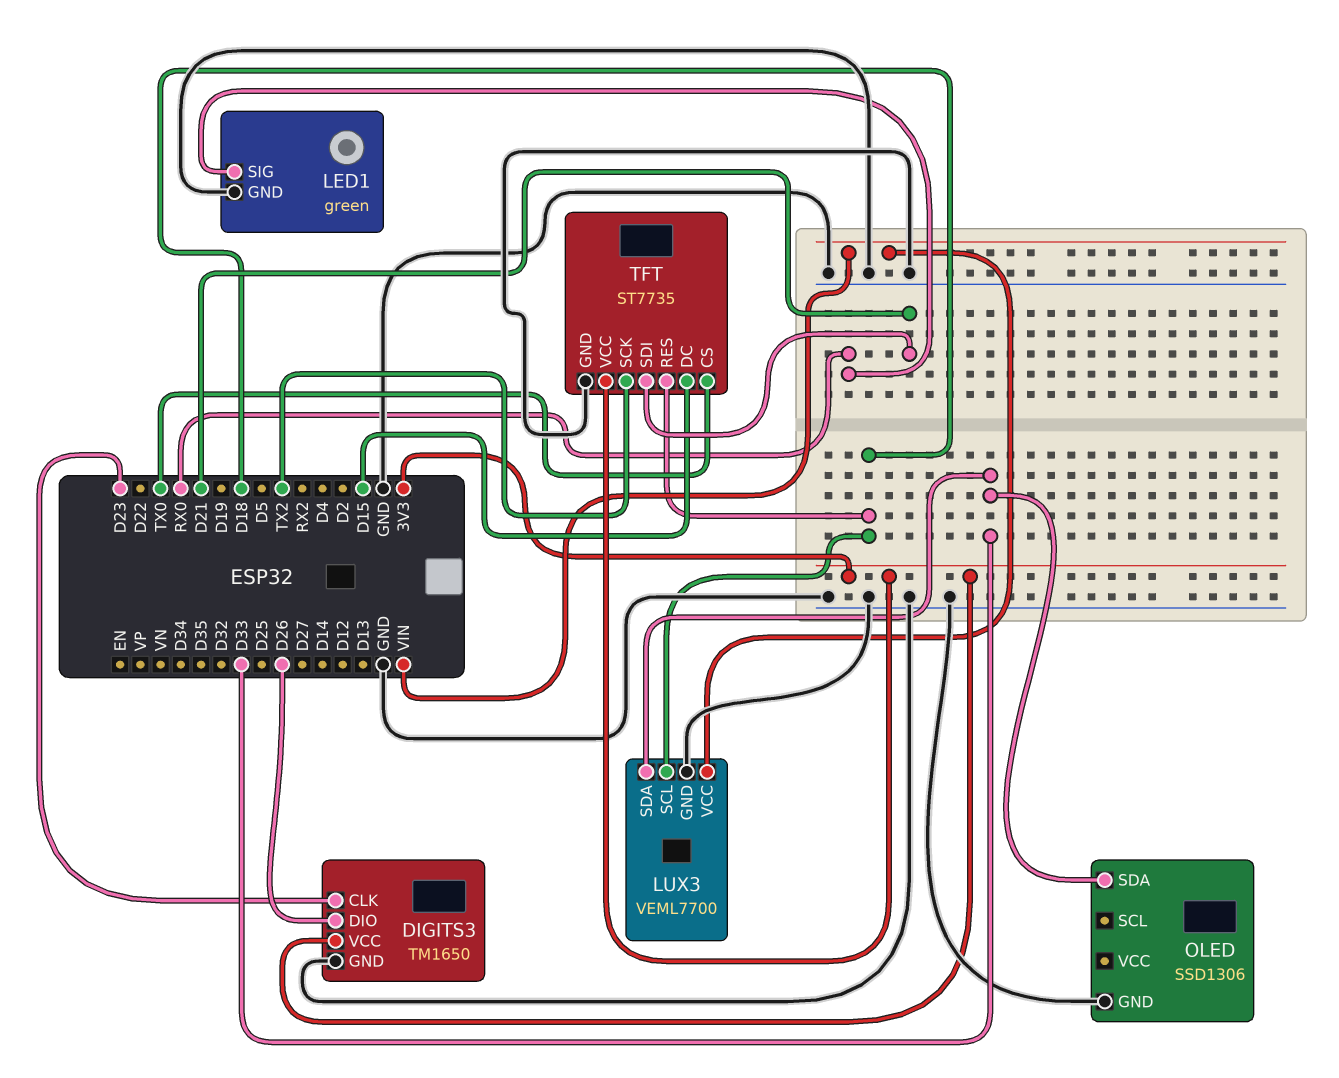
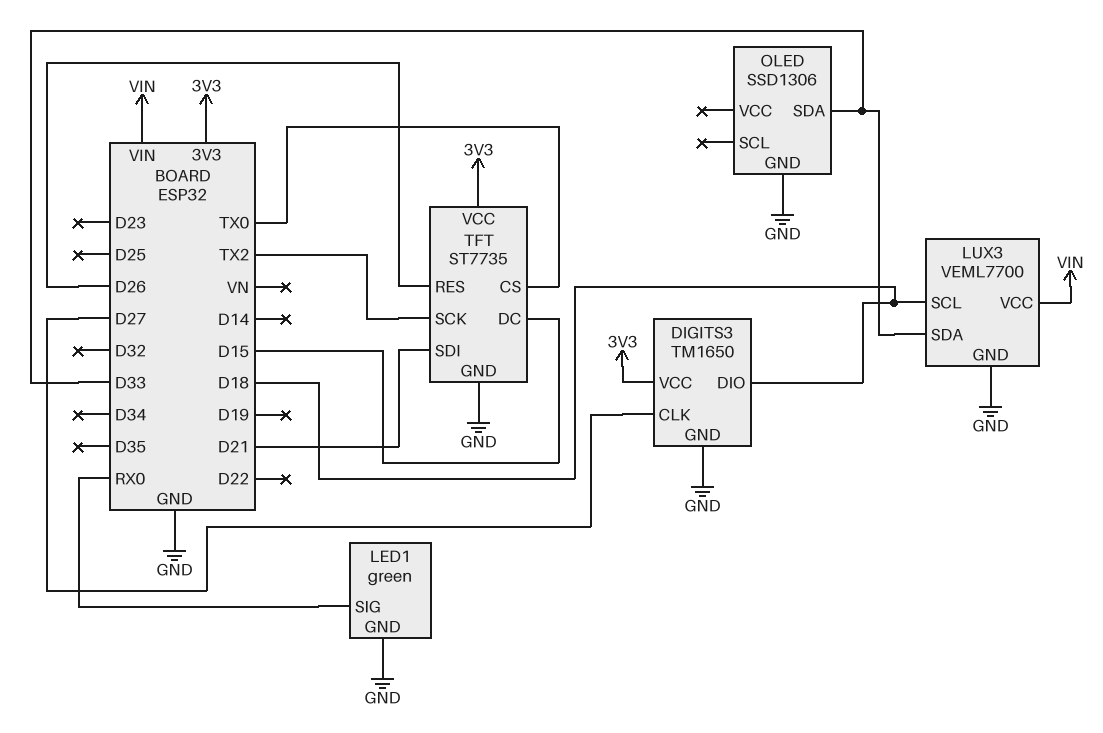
DIGITS3 pin CLK: D23 -> D27
DIGITS3 pin DIO: D26 -> D18
TFT pin RES: D18 -> D26

